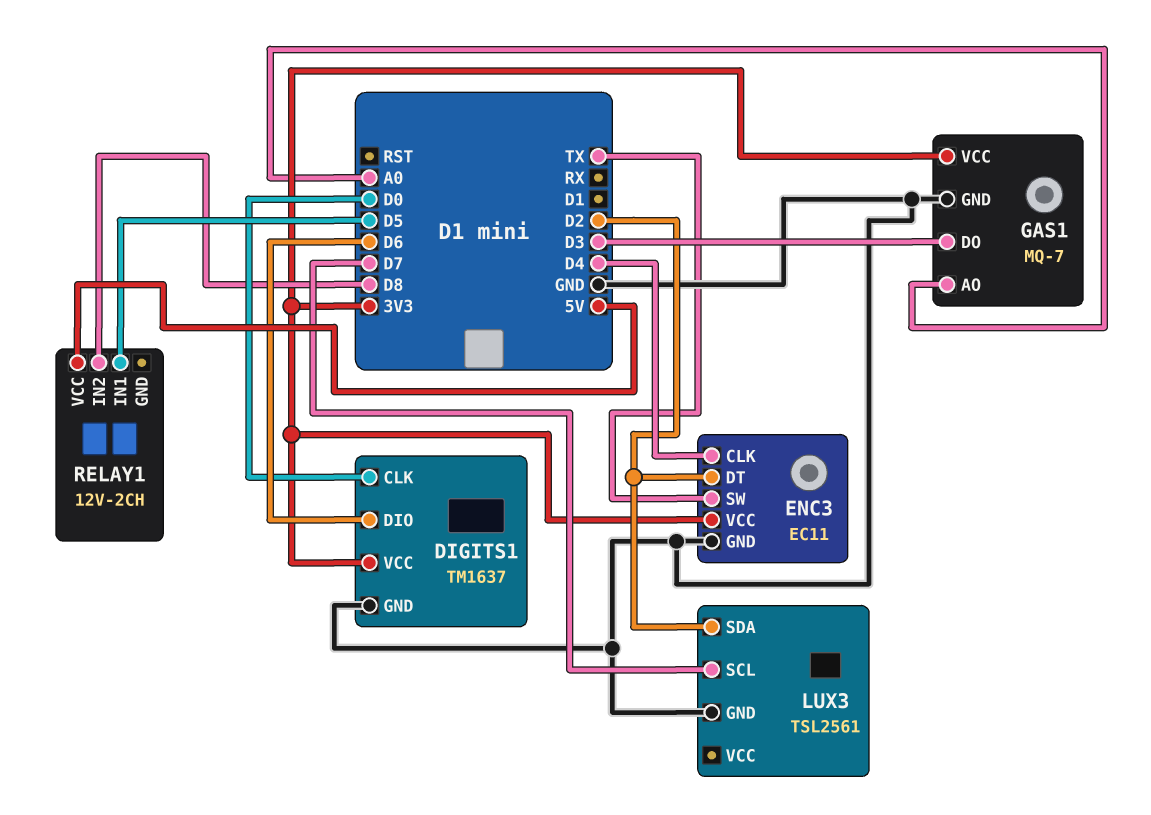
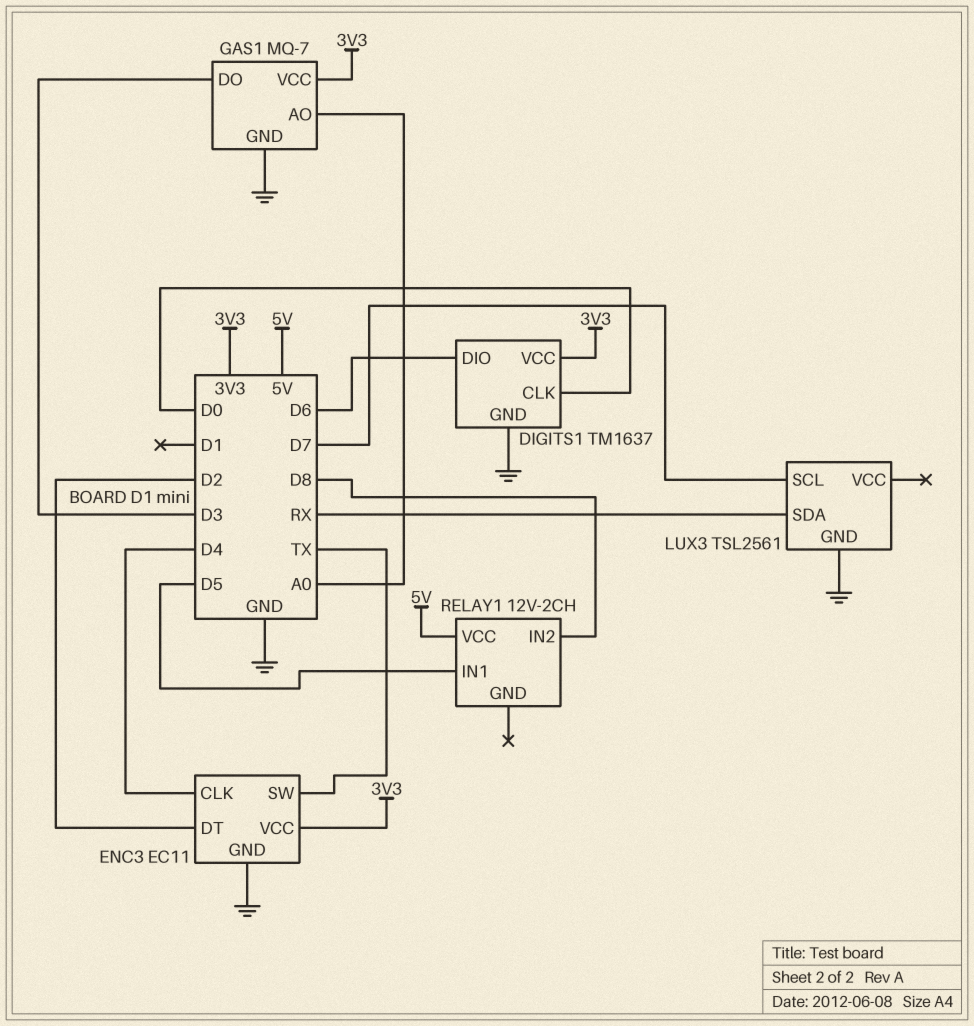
LUX3 pin SDA: D2 -> RX

